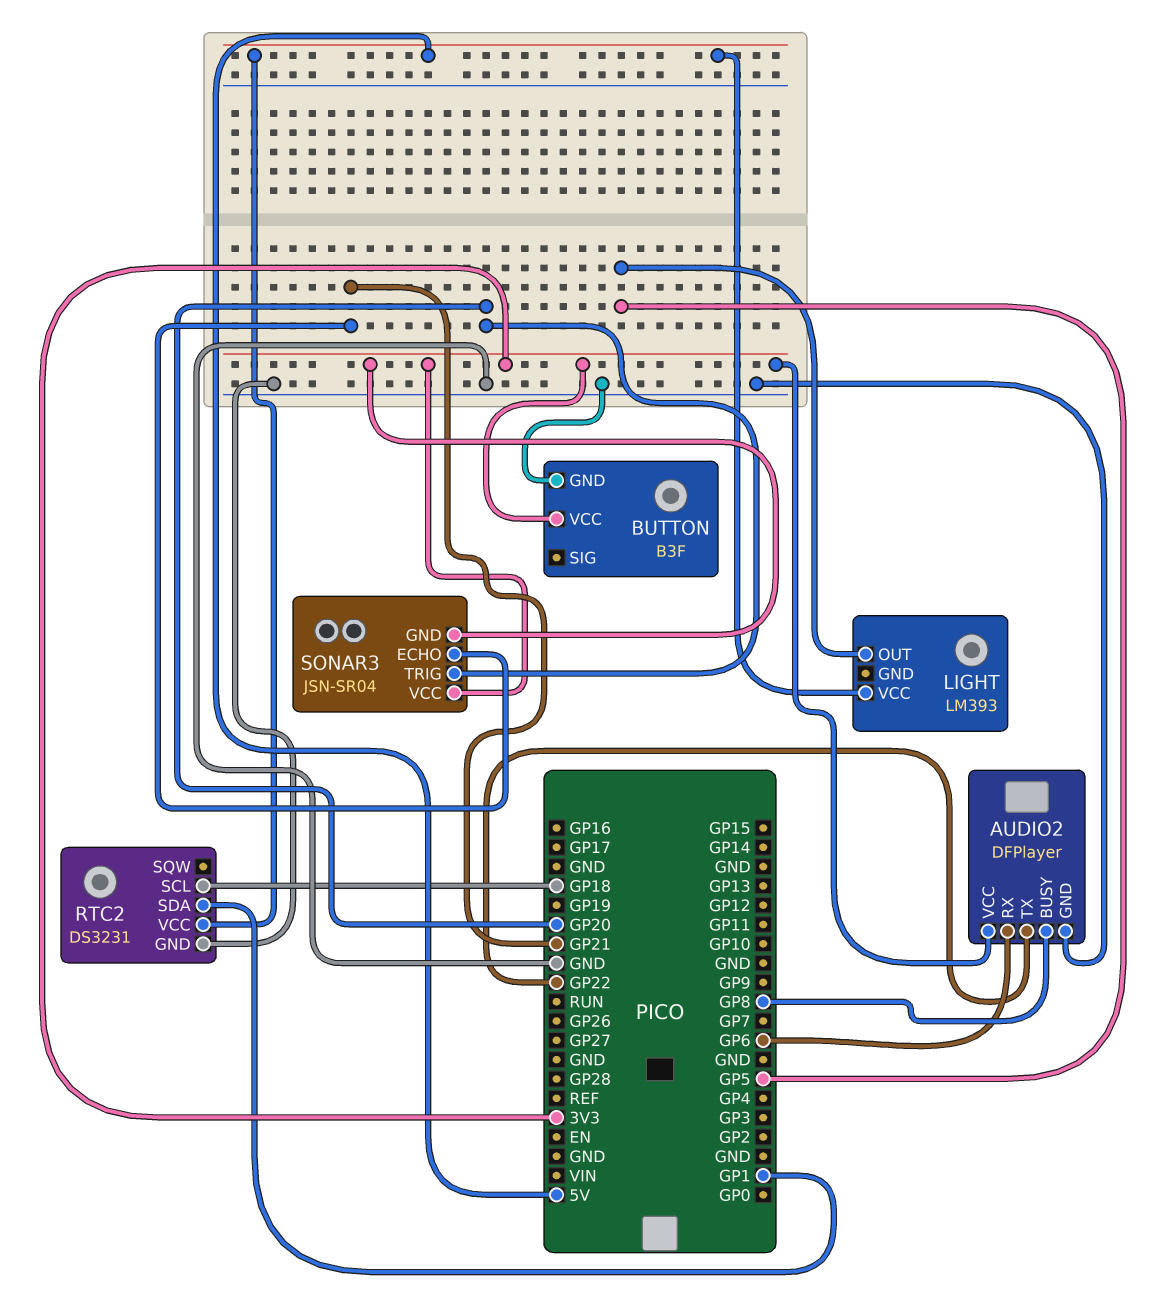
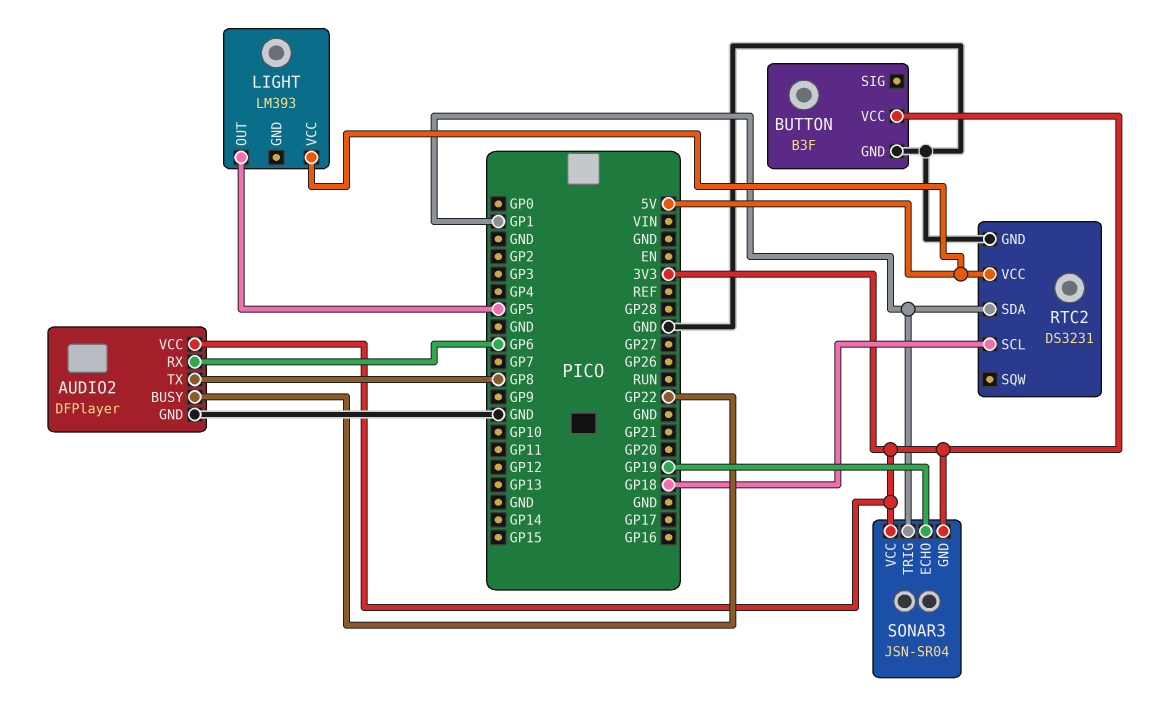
AUDIO2 pin BUSY: GP8 -> GP22
AUDIO2 pin TX: GP22 -> GP8
SONAR3 pin ECHO: GP21 -> GP19
SONAR3 pin TRIG: GP20 -> GP1

